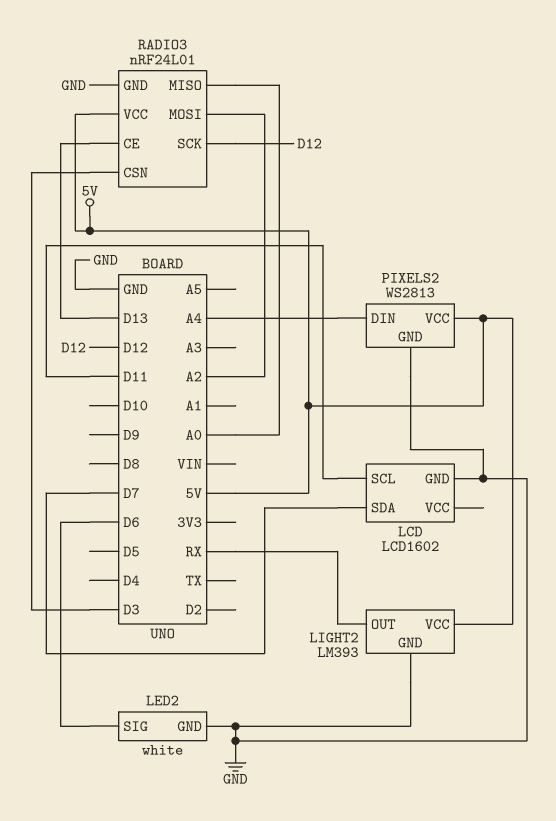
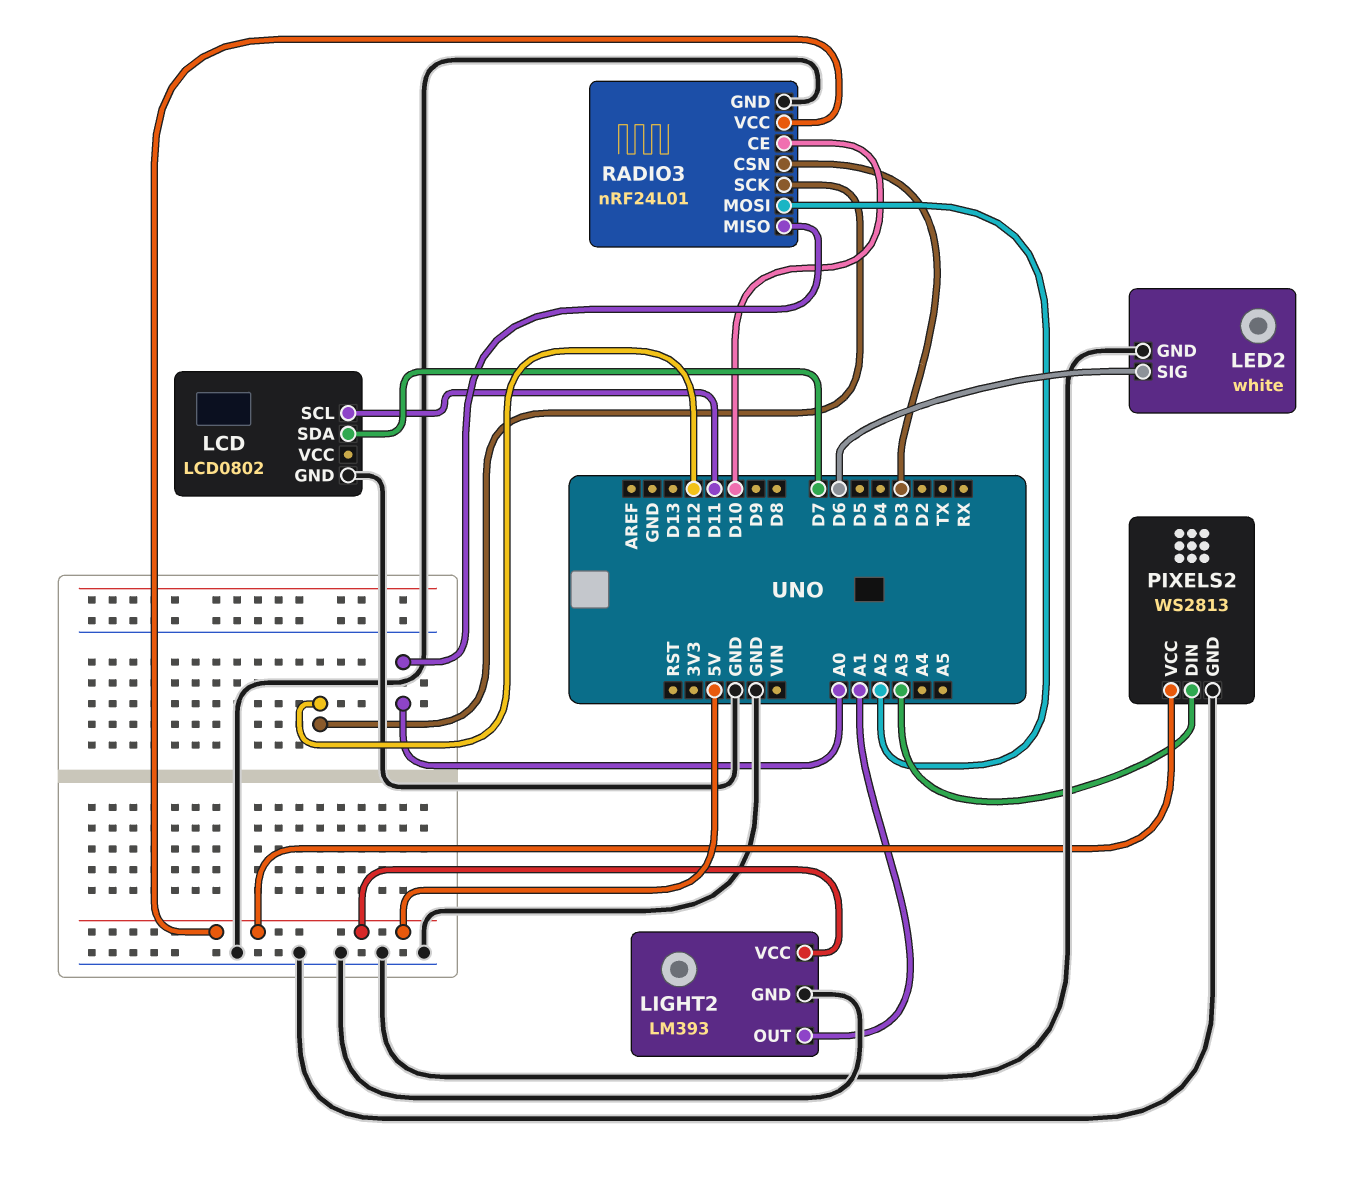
LCD: LCD1602 -> LCD0802
LIGHT2 pin OUT: RX -> A1
PIXELS2 pin DIN: A4 -> A3
RADIO3 pin CE: D13 -> D10

